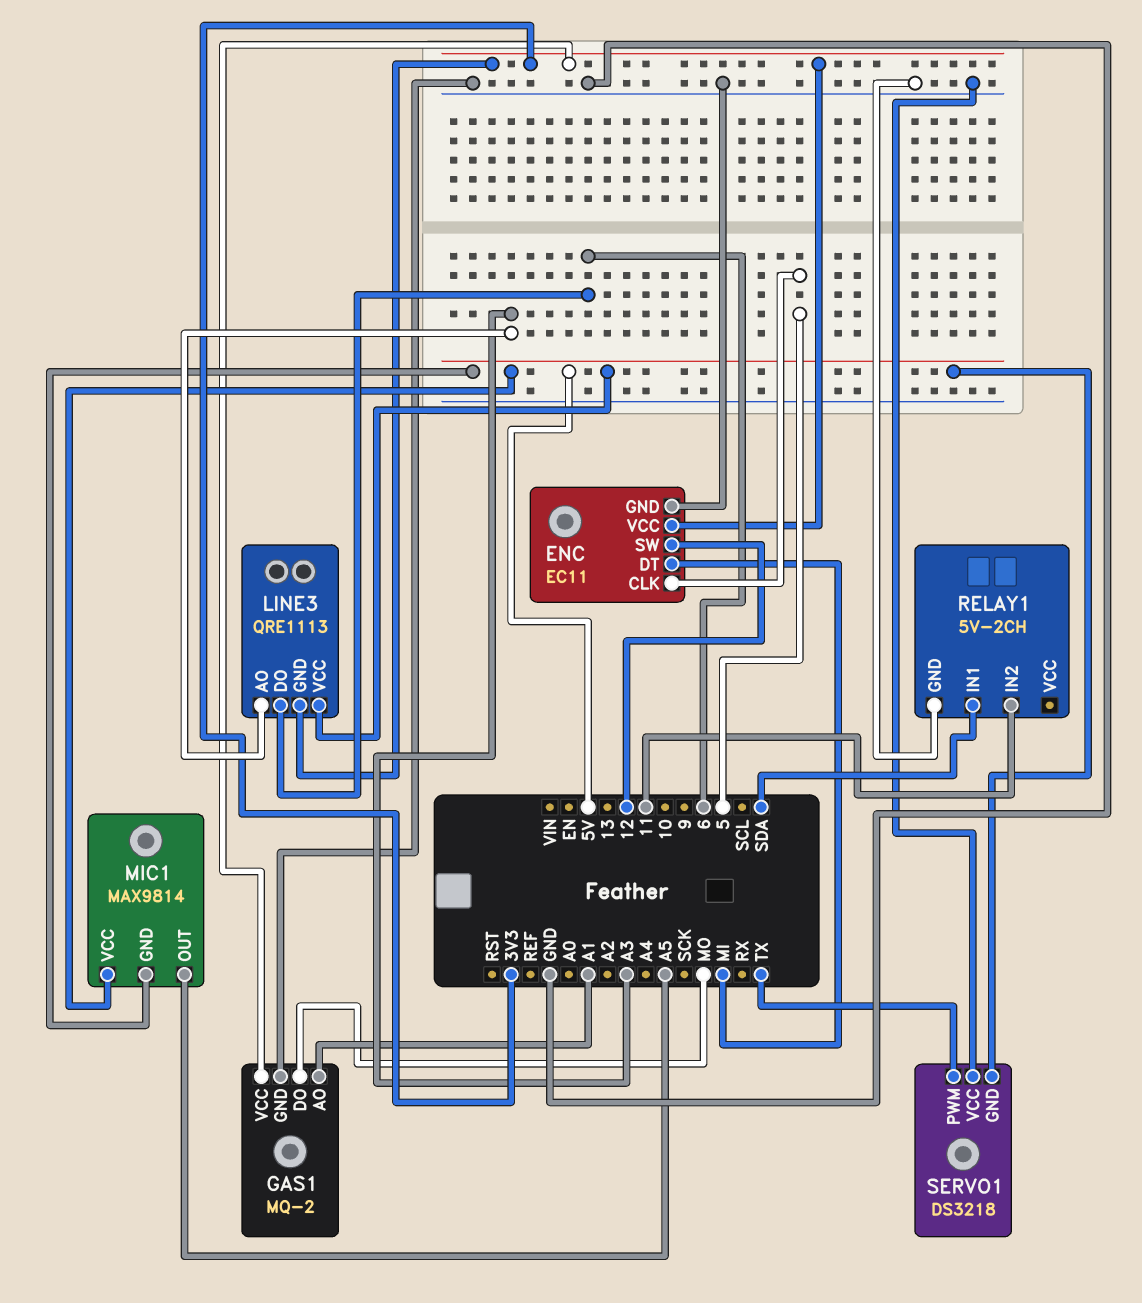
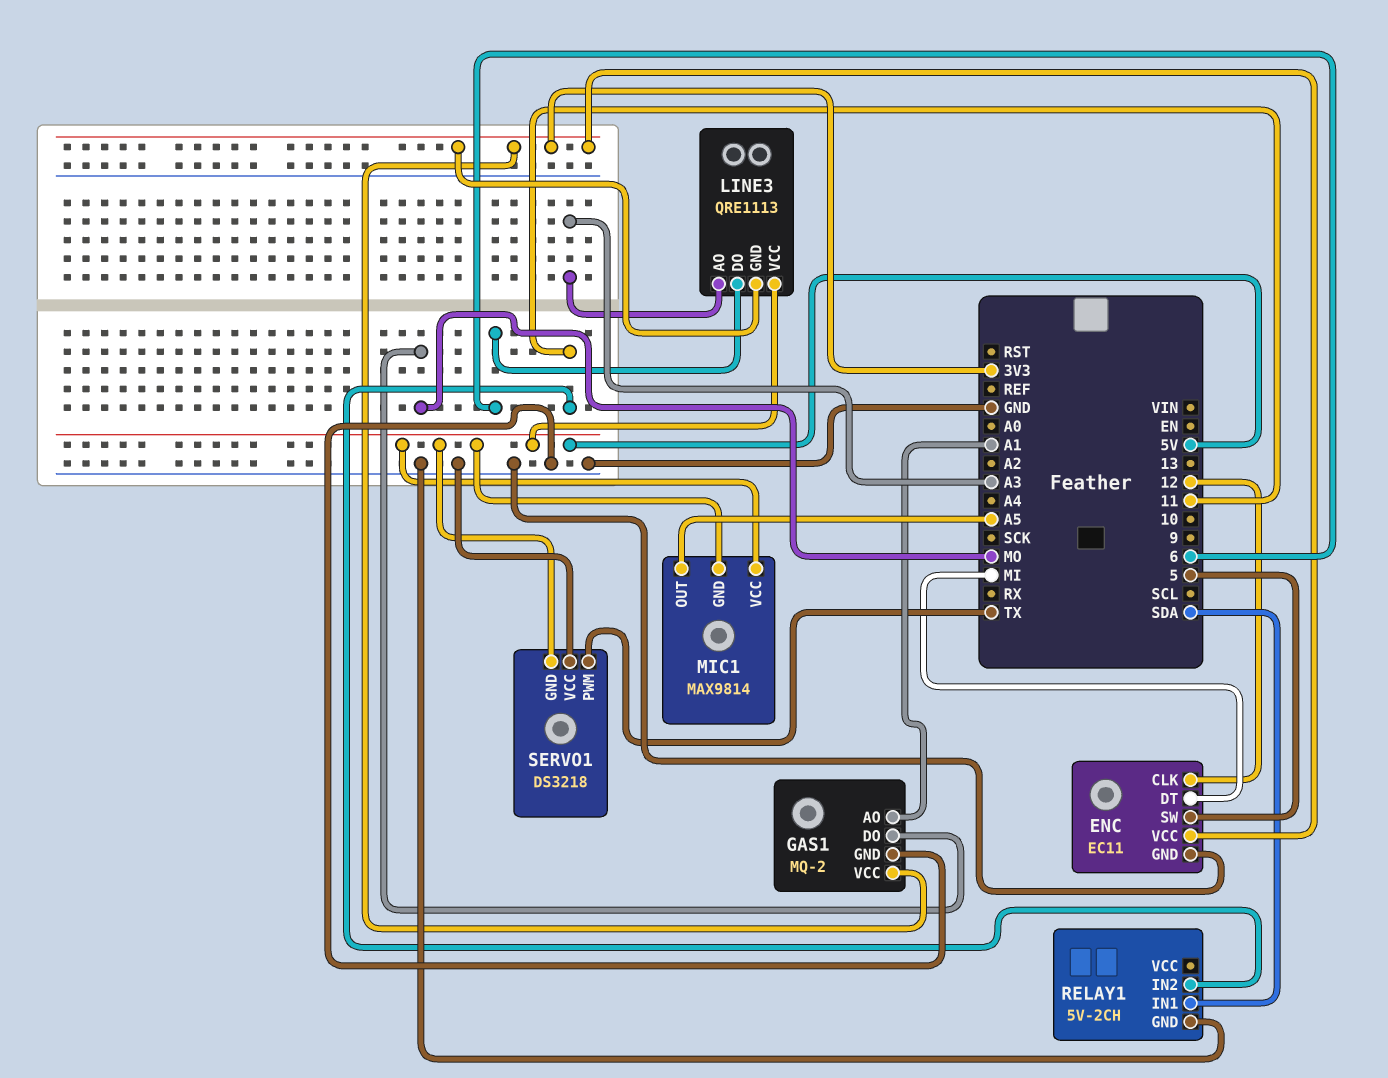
ENC pin CLK: 5 -> 12
ENC pin SW: 12 -> 5

